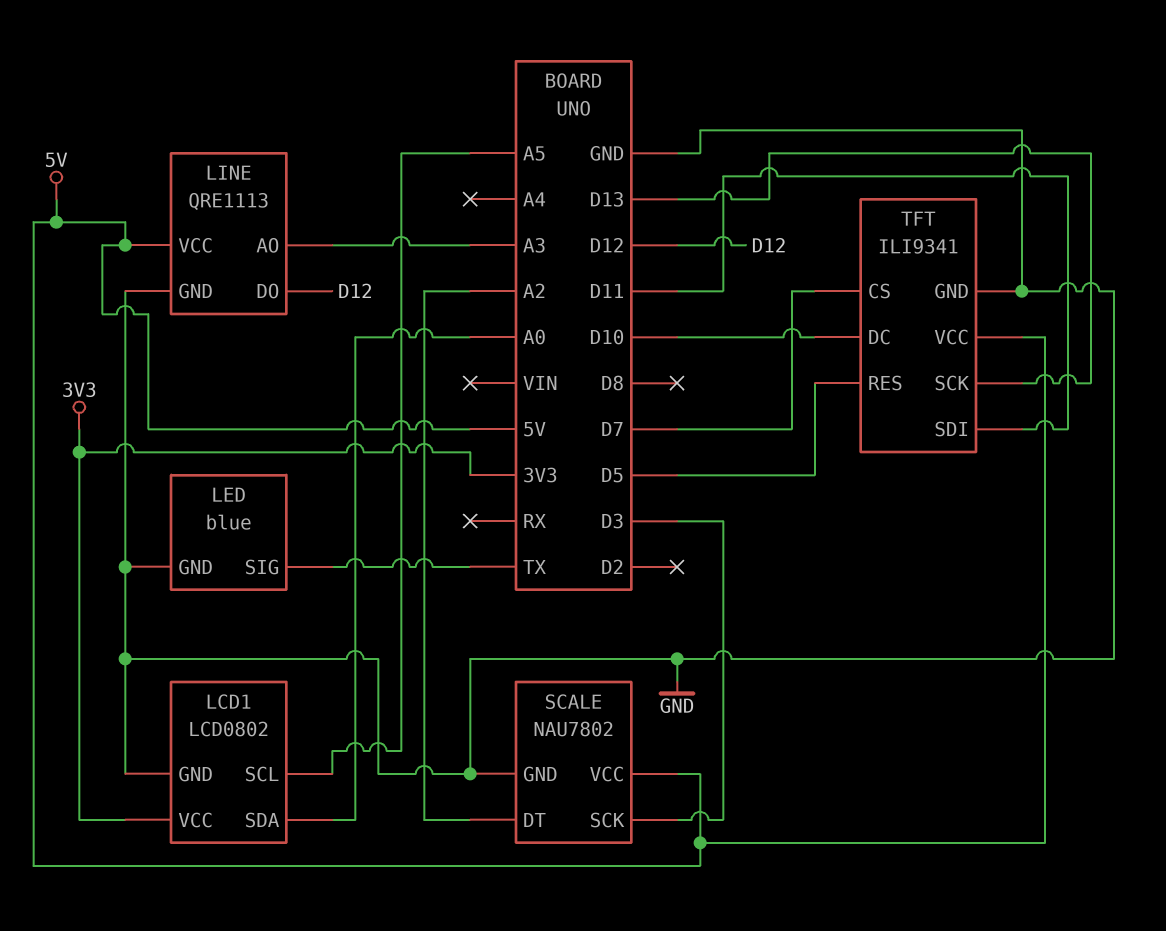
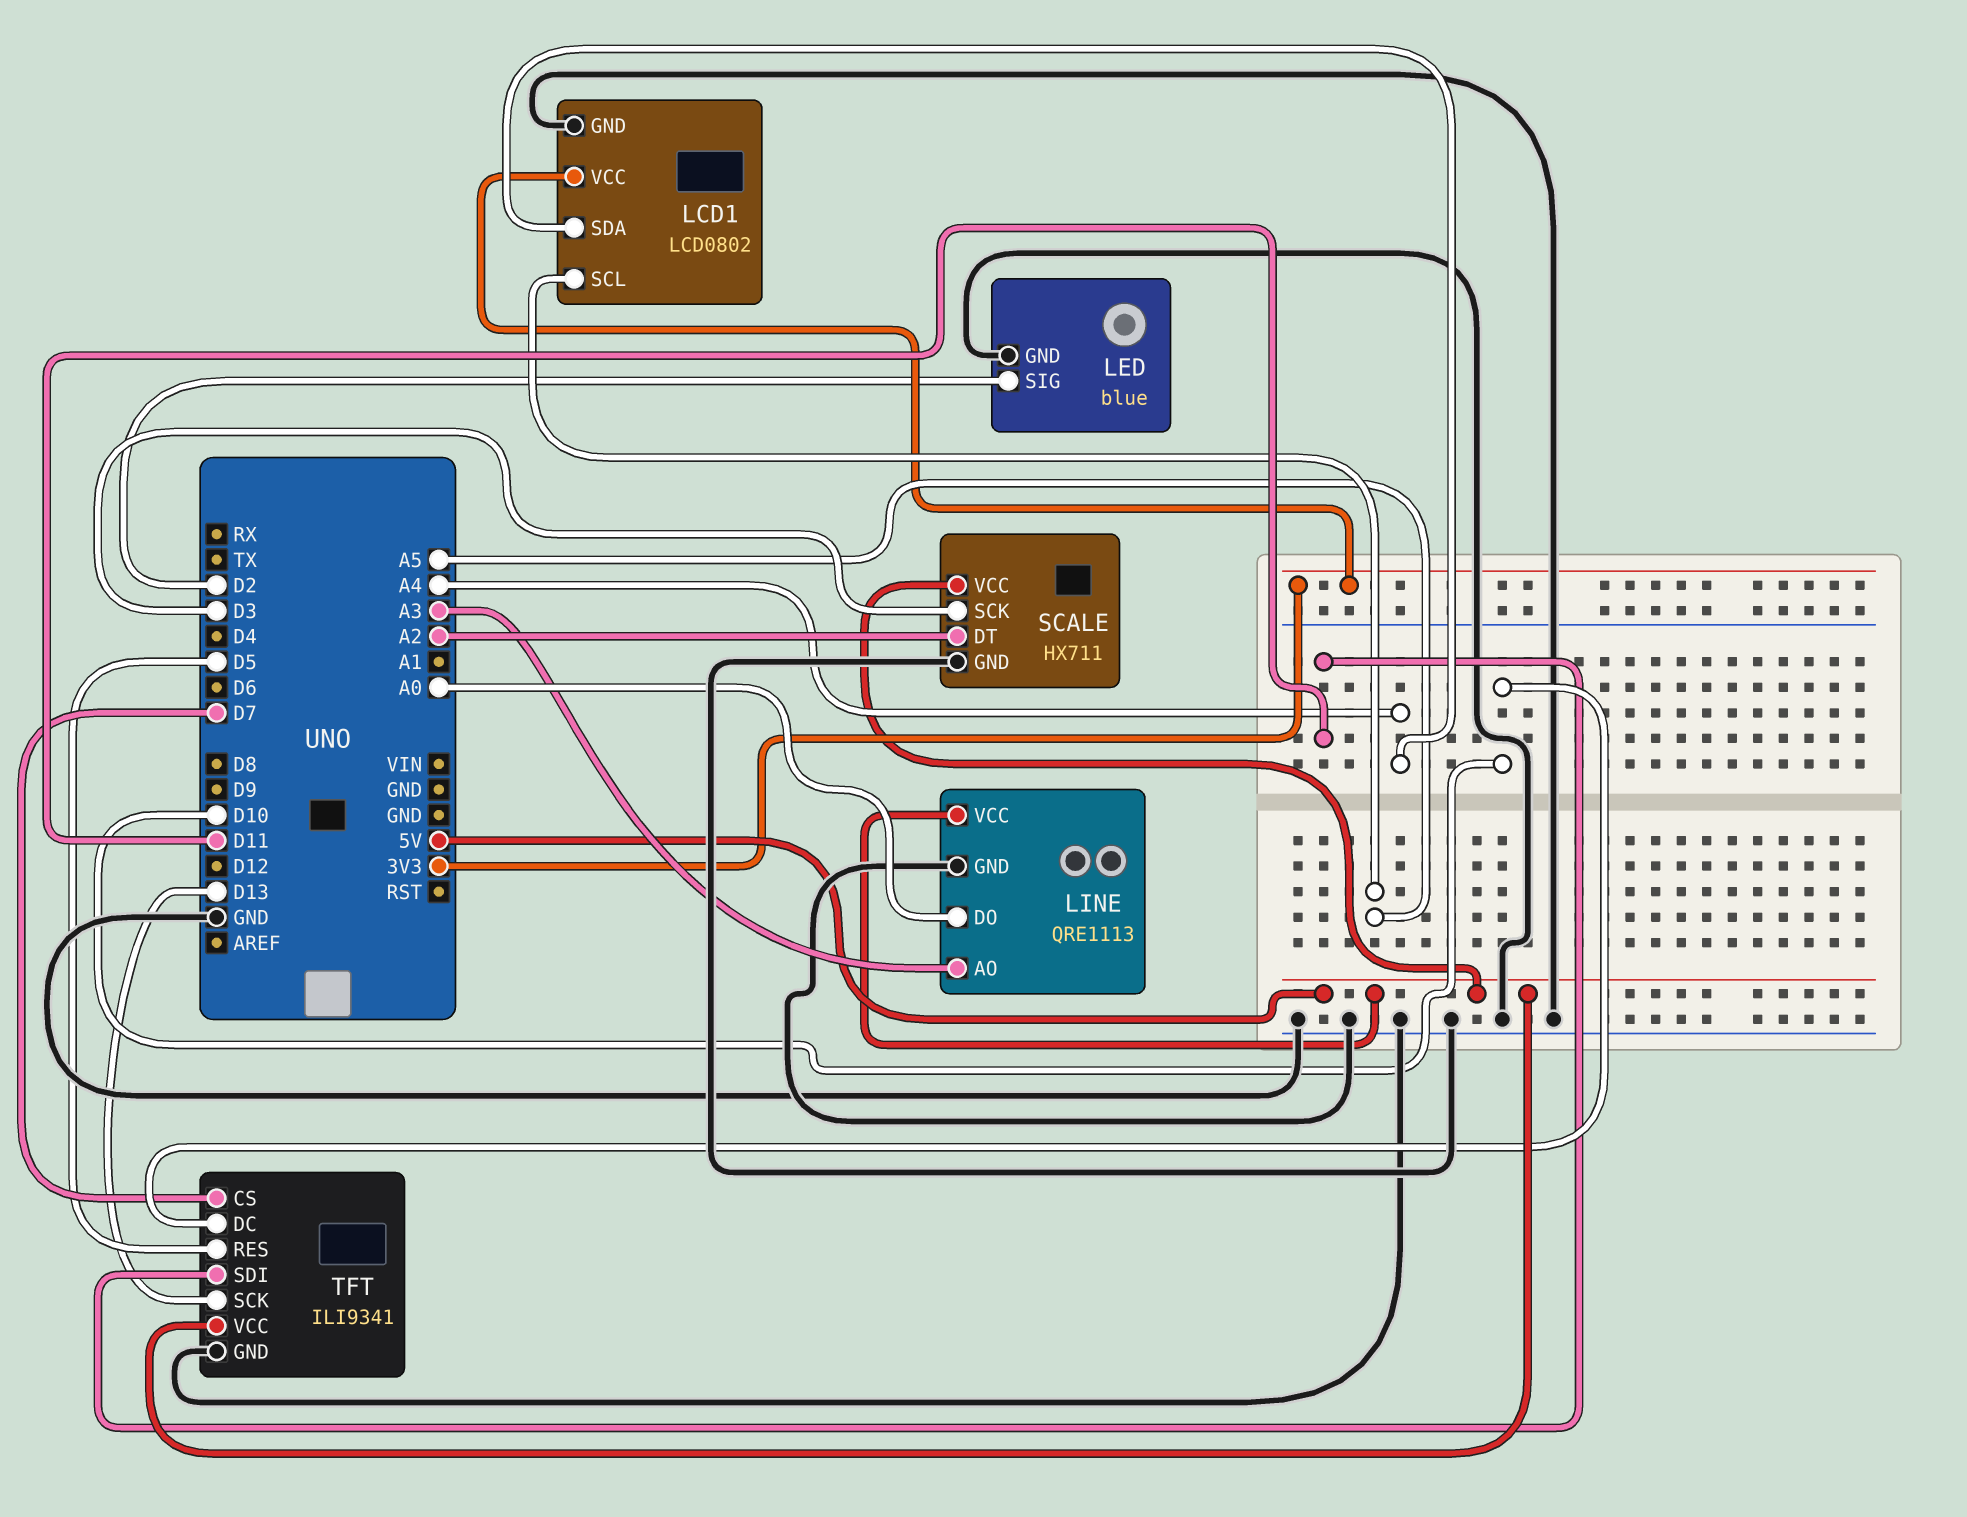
LCD1 pin SDA: A0 -> A4
LED pin SIG: TX -> D2
LINE pin DO: D12 -> A0
SCALE: NAU7802 -> HX711

